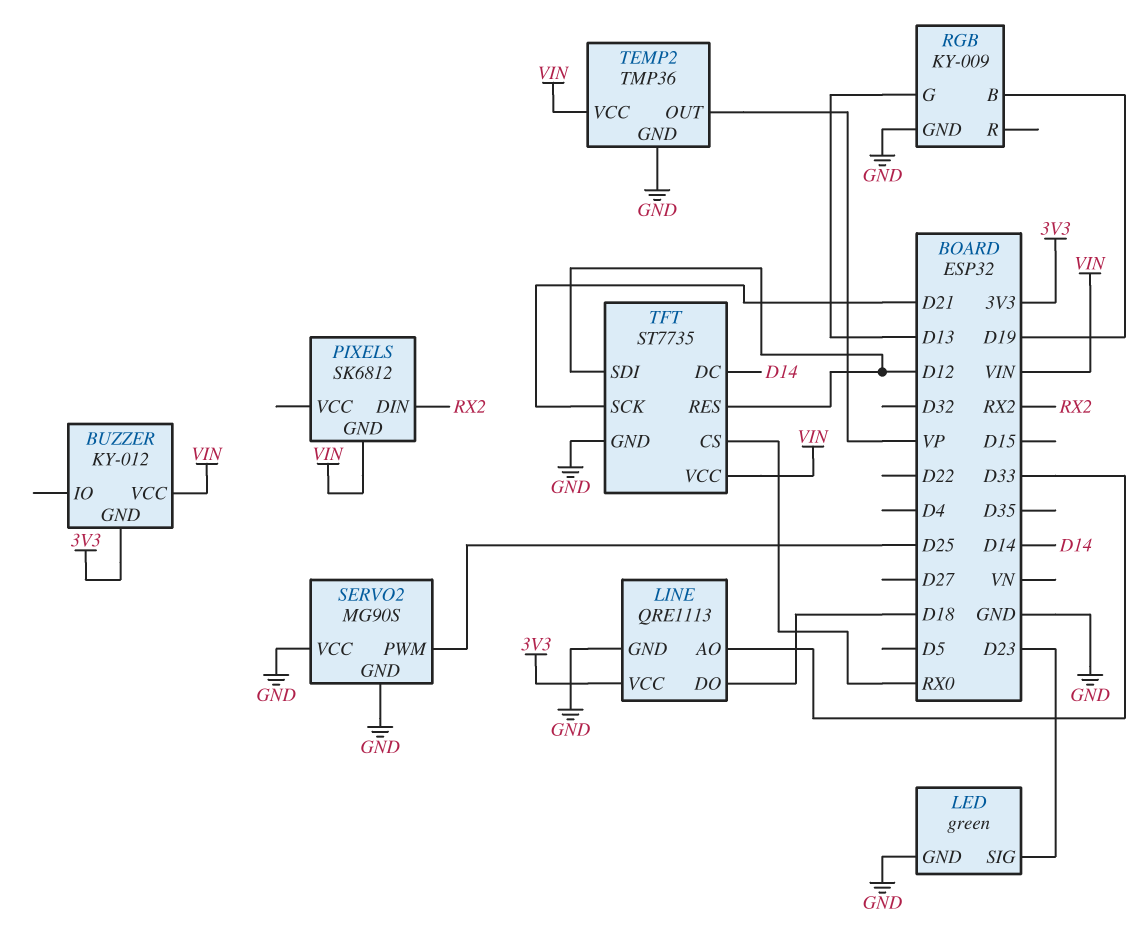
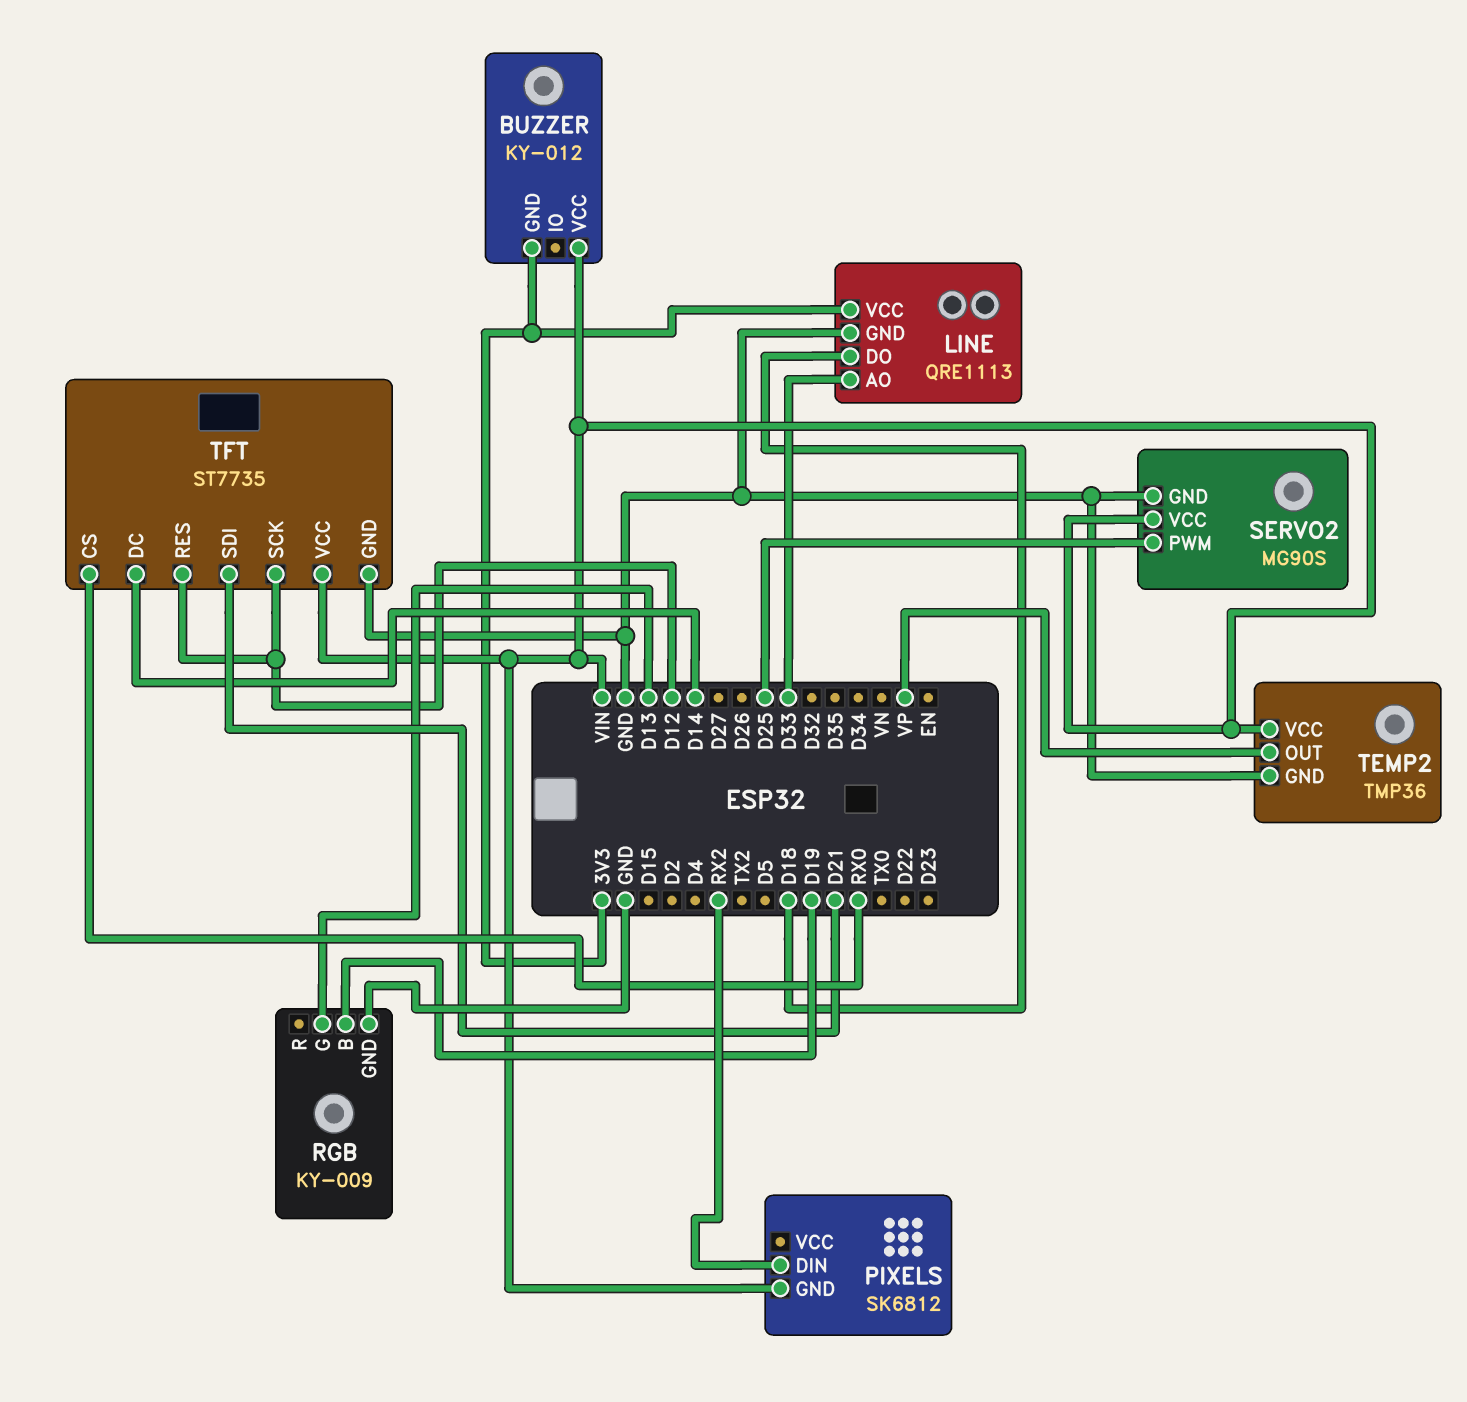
LED: green -> none
LED pin GND: GND -> none
LED pin SIG: D23 -> none
SERVO2 pin VCC: GND -> VIN
TFT pin SCK: D21 -> D12
TFT pin SDI: D12 -> D21

